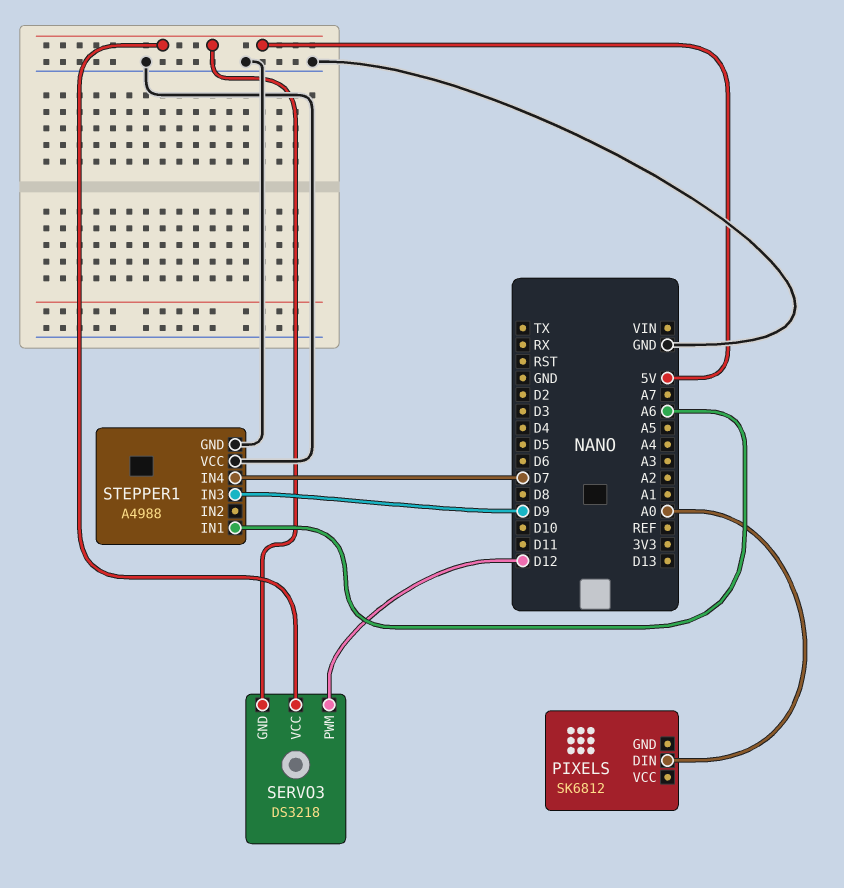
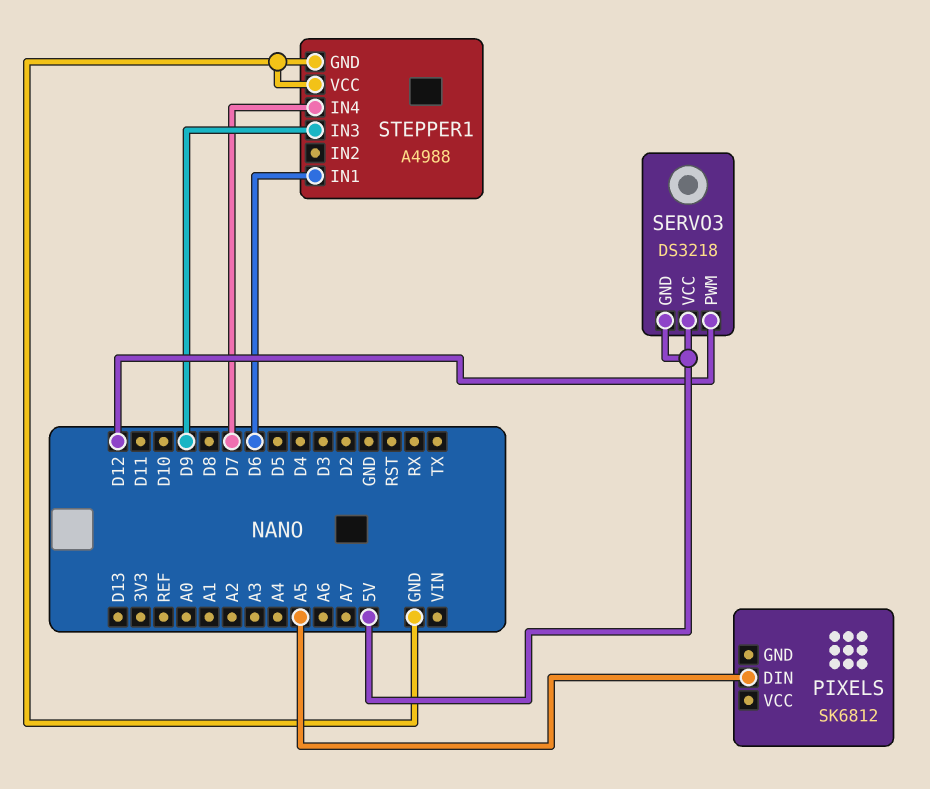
PIXELS pin DIN: A0 -> A5
STEPPER1 pin IN1: A6 -> D6

